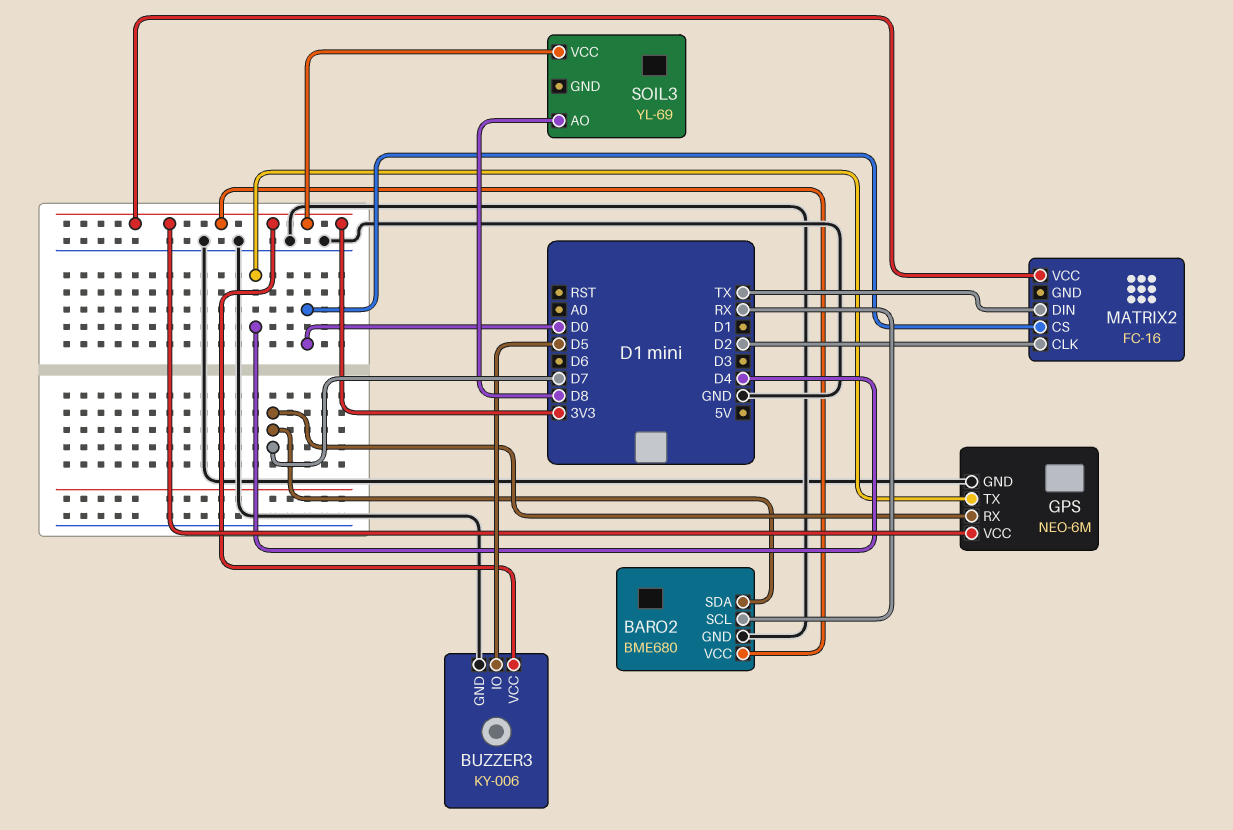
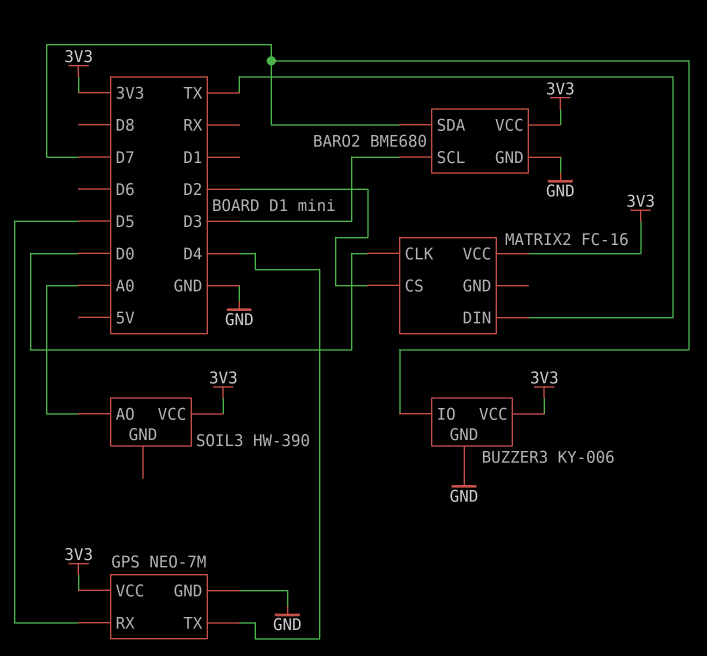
BARO2 pin SCL: RX -> D3
BUZZER3 pin IO: D5 -> D7
GPS: NEO-6M -> NEO-7M
GPS pin RX: D7 -> D5
MATRIX2 pin CLK: D2 -> D0
MATRIX2 pin CS: D0 -> D2
SOIL3: YL-69 -> HW-390
SOIL3 pin AO: D8 -> A0

